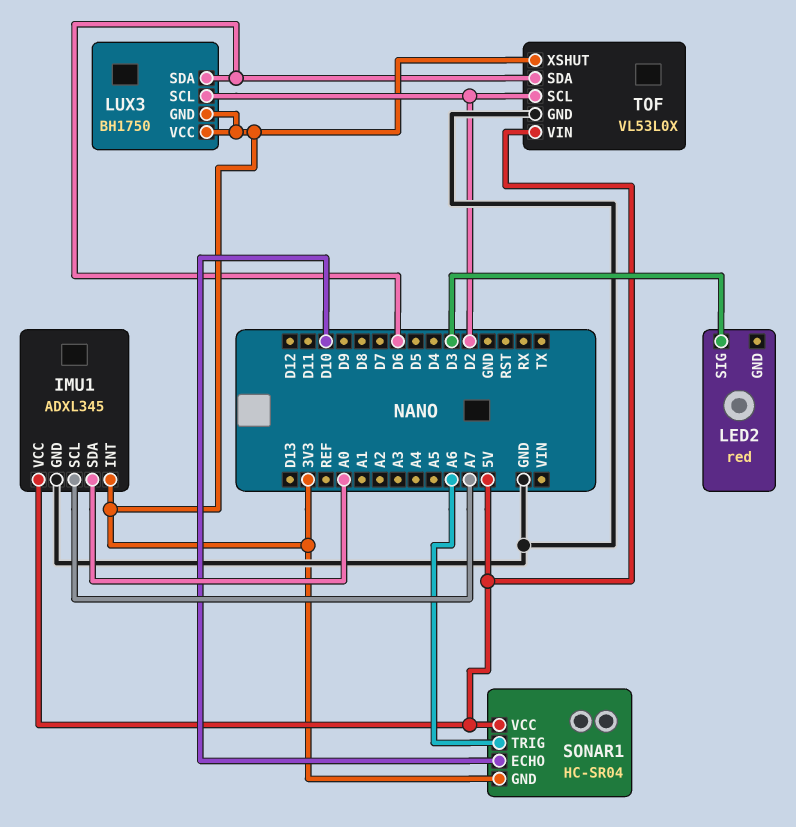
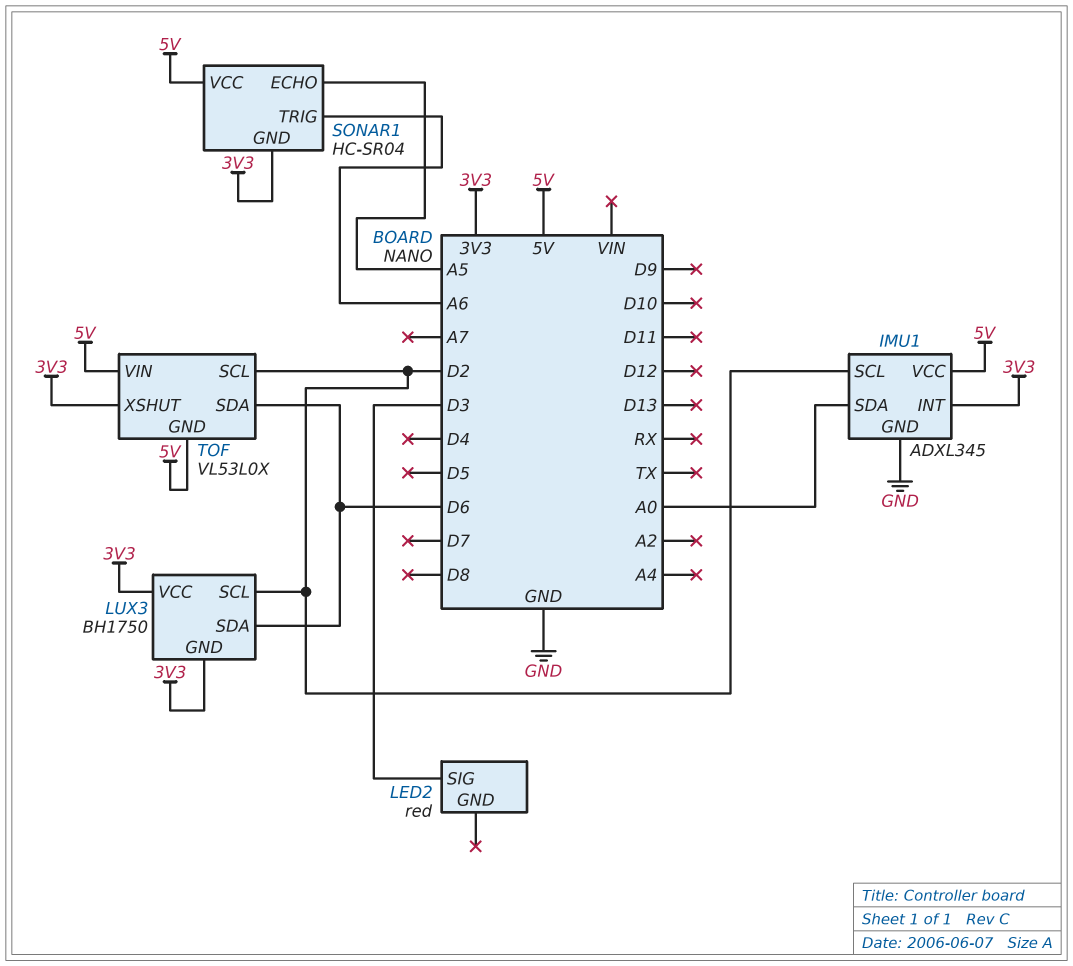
IMU1 pin SCL: A7 -> D2
SONAR1 pin ECHO: D10 -> A5
TOF pin GND: GND -> 5V

